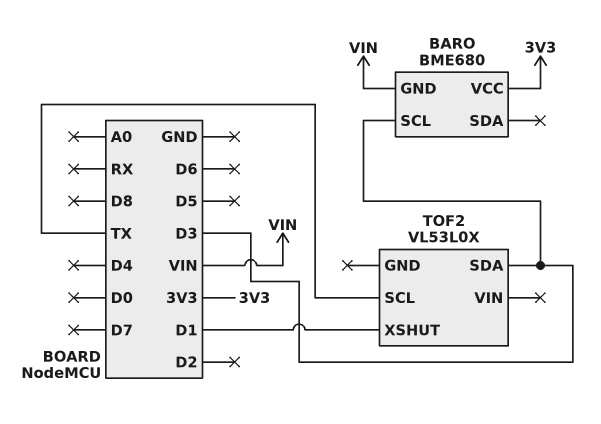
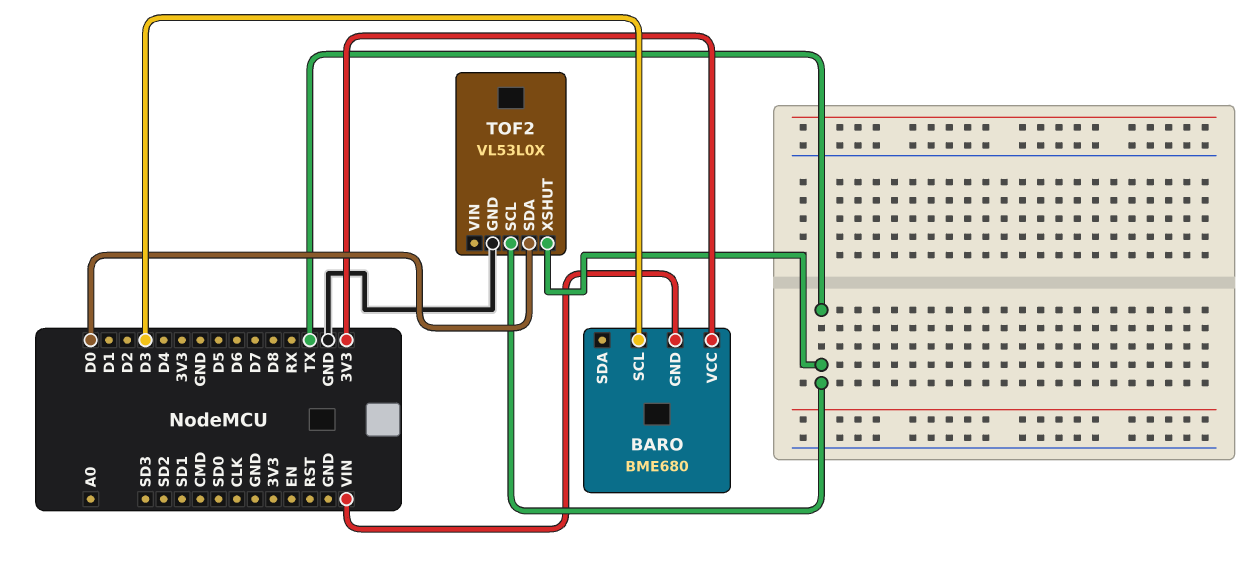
TOF2 pin GND: none -> GND
TOF2 pin SDA: D3 -> D0
TOF2 pin XSHUT: D1 -> TX

